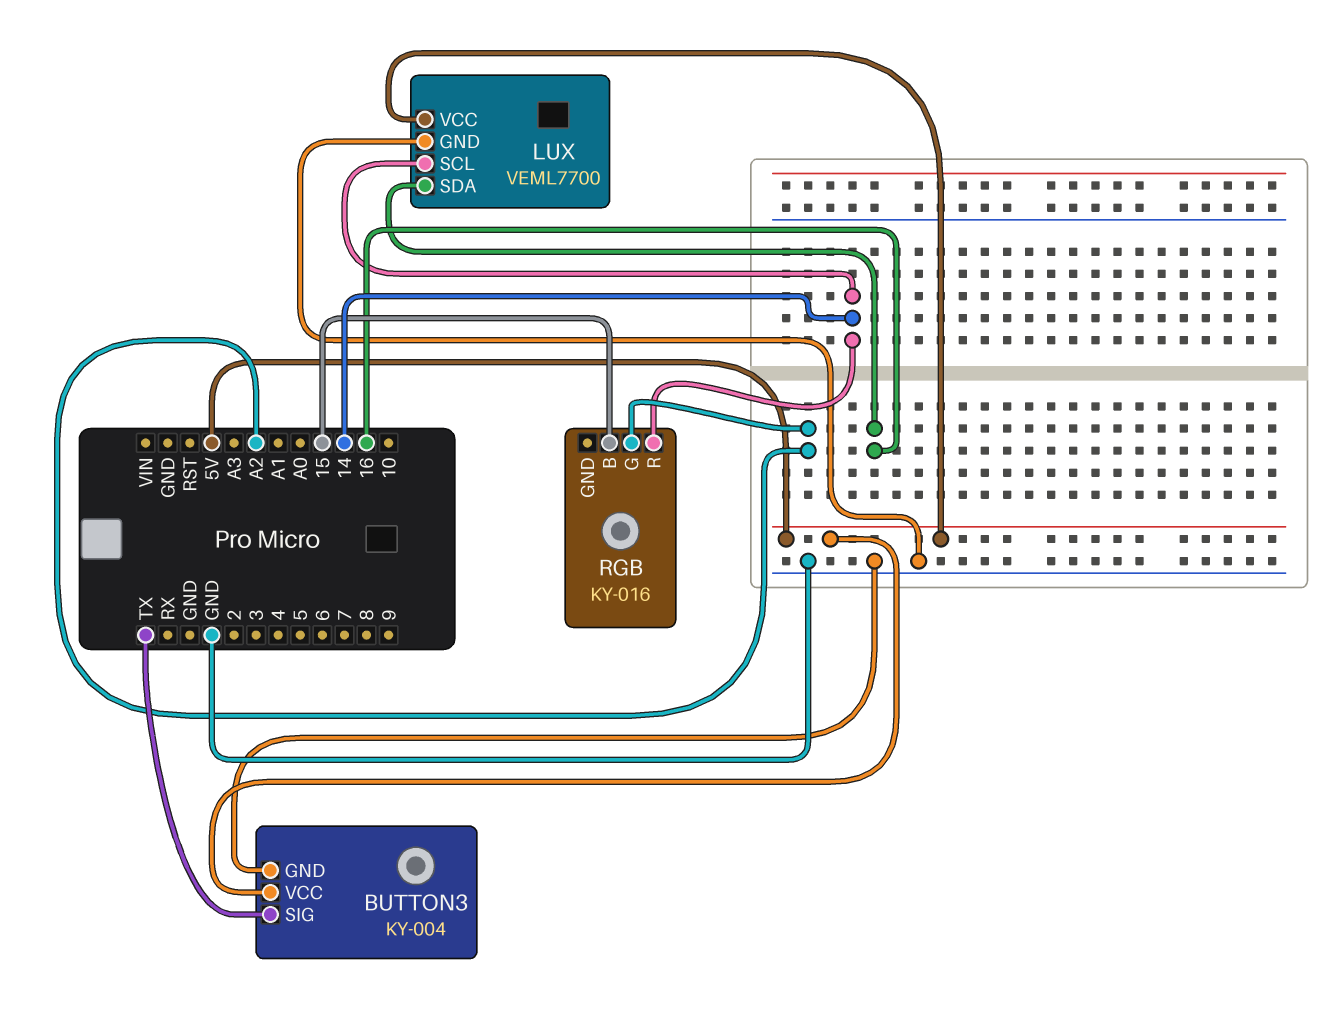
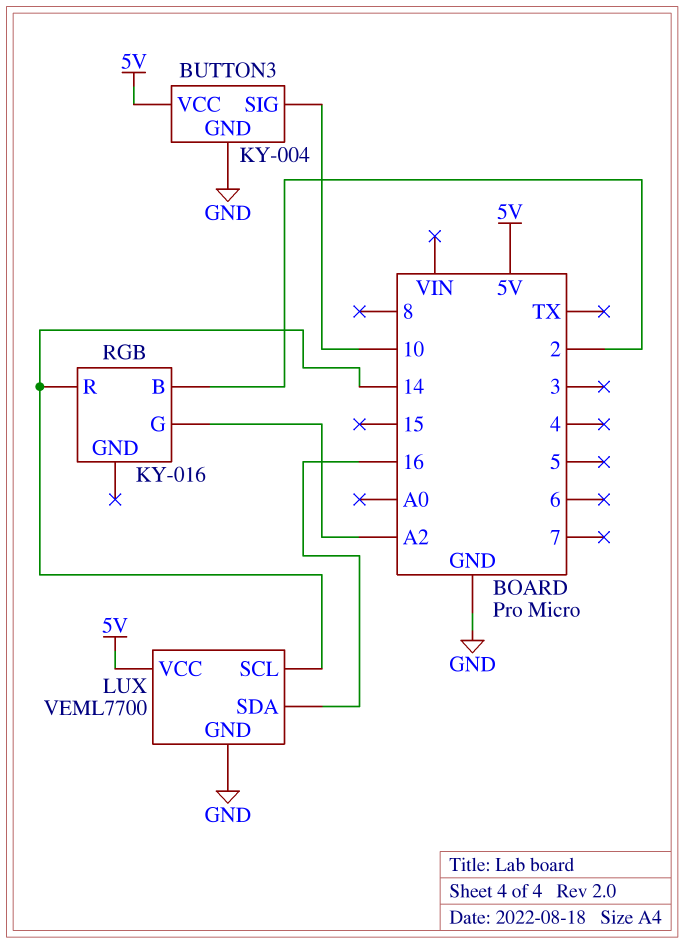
BUTTON3 pin SIG: TX -> 10
RGB pin B: 15 -> 2

